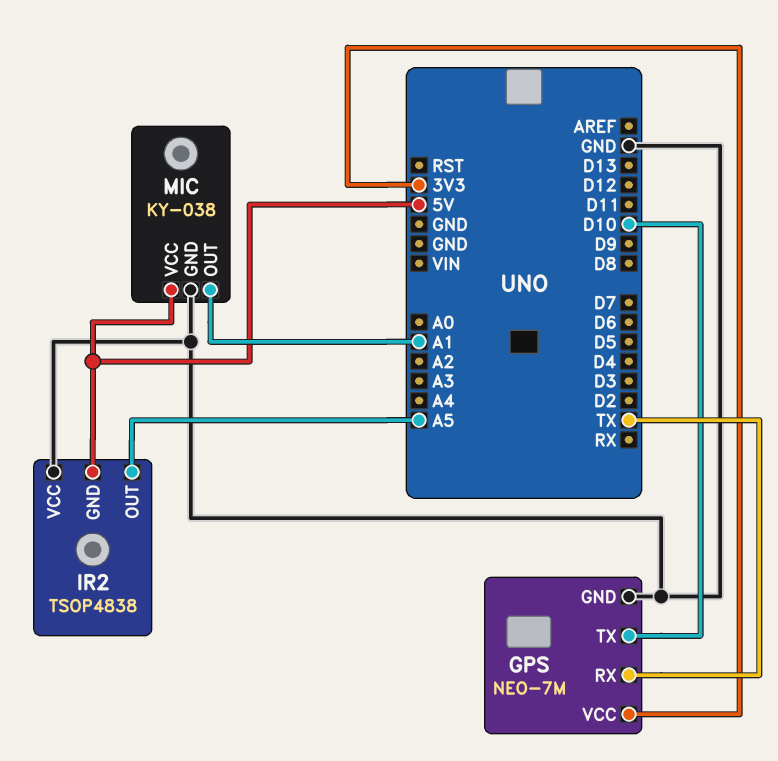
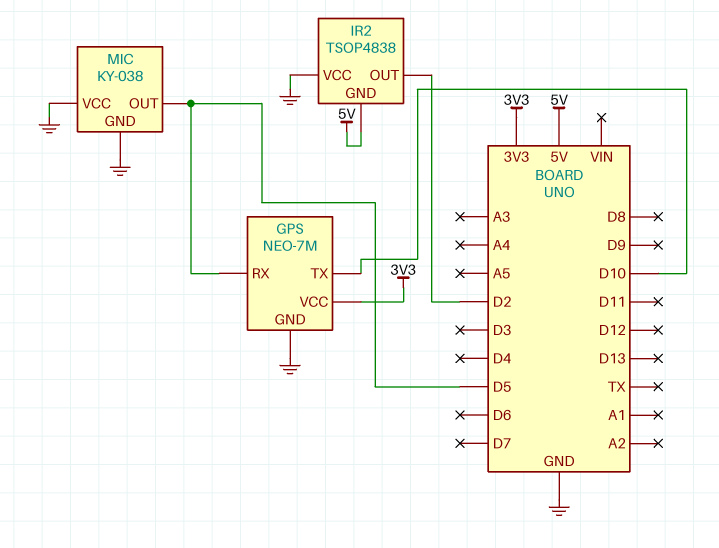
GPS pin RX: TX -> D5
IR2 pin OUT: A5 -> D2
MIC pin OUT: A1 -> D5
MIC pin VCC: 5V -> GND

